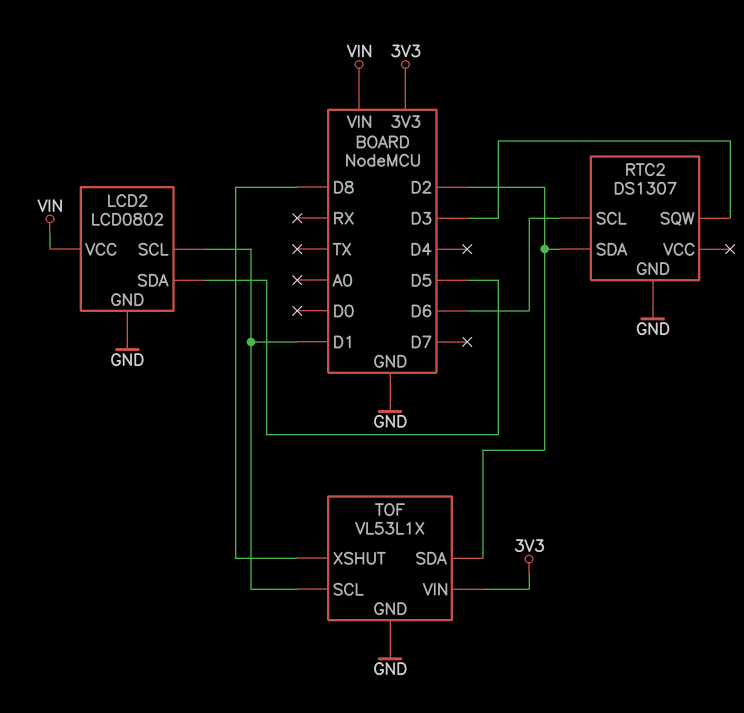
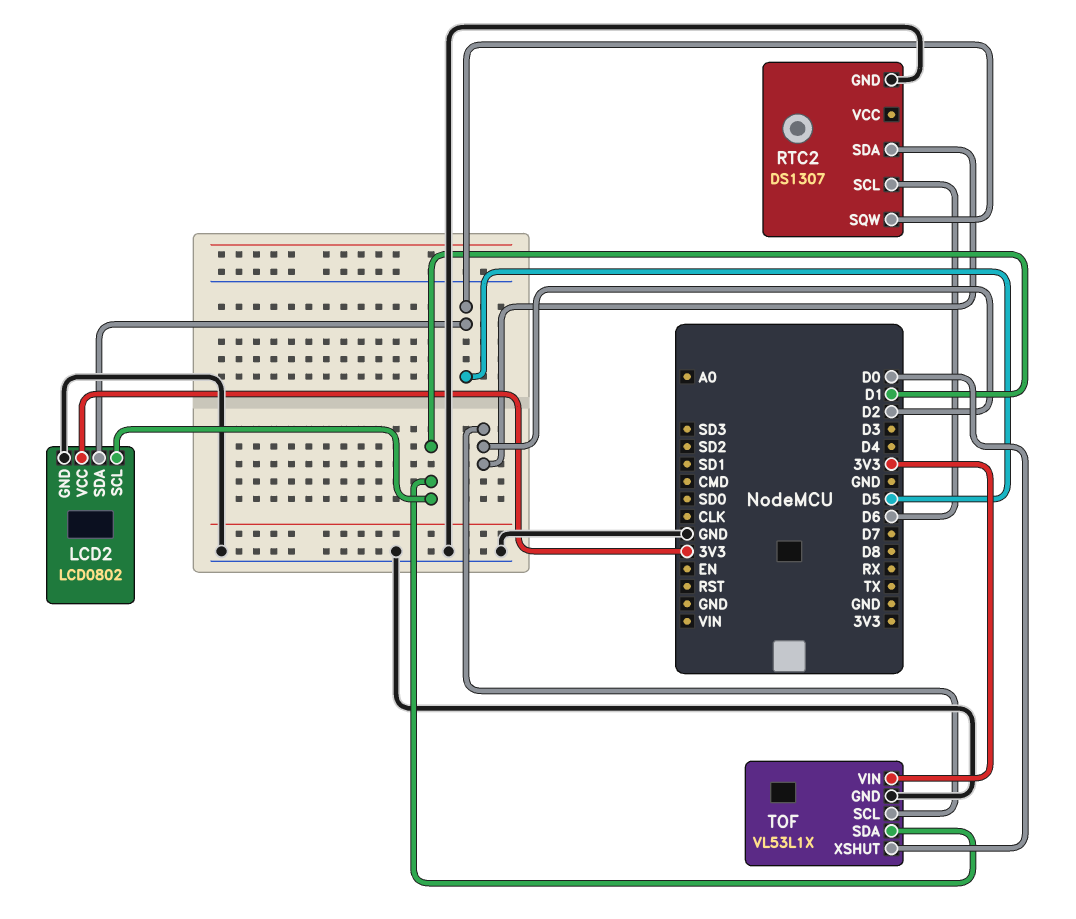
LCD2 pin VCC: VIN -> 3V3
RTC2 pin SQW: D3 -> D5
TOF pin SCL: D1 -> D2
TOF pin SDA: D2 -> D1
TOF pin XSHUT: D8 -> D0

